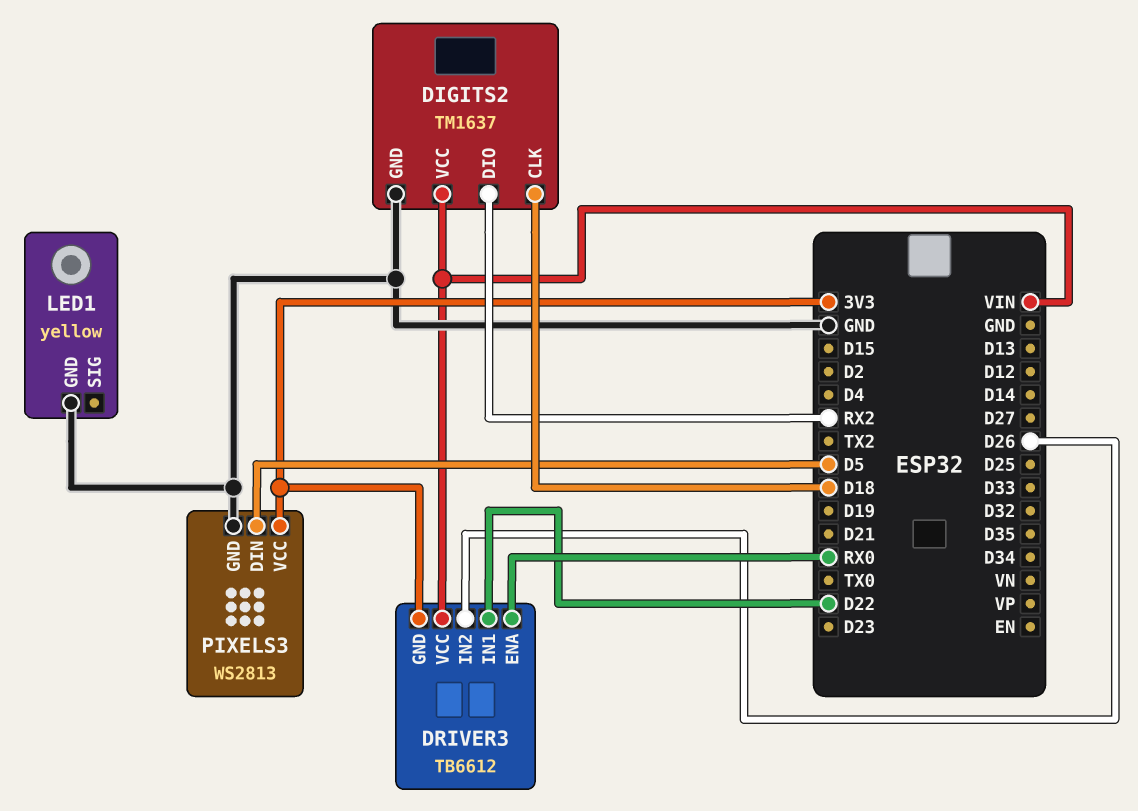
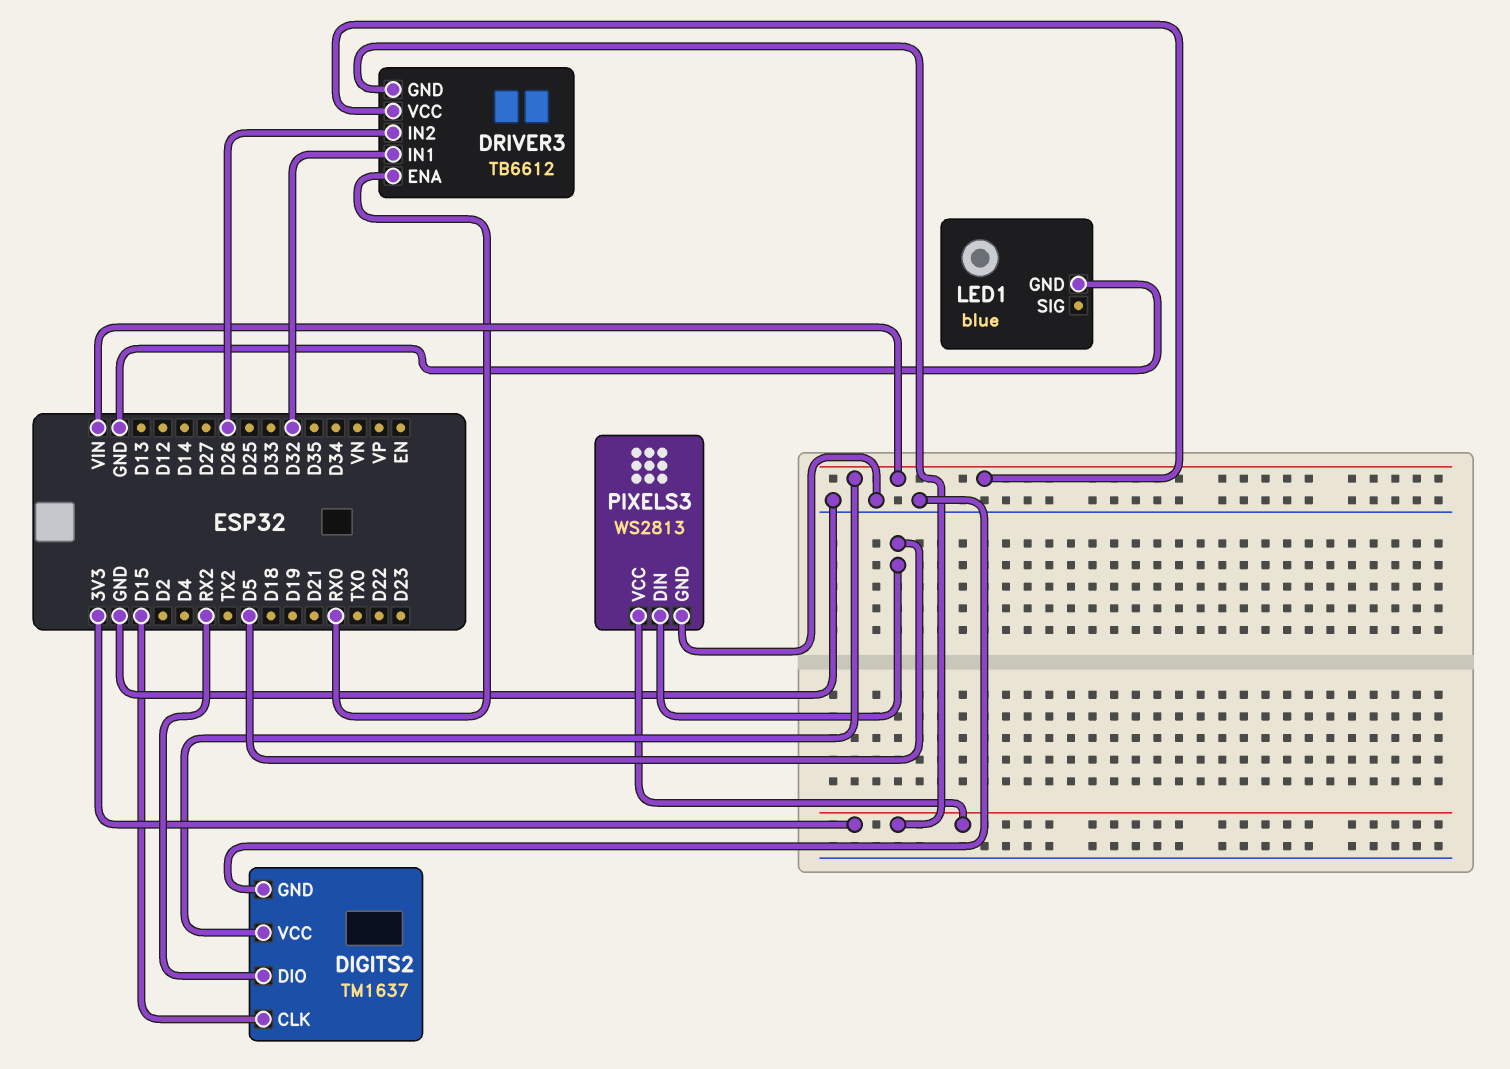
DIGITS2 pin CLK: D18 -> D15
DRIVER3 pin IN1: D22 -> D32
LED1: yellow -> blue

